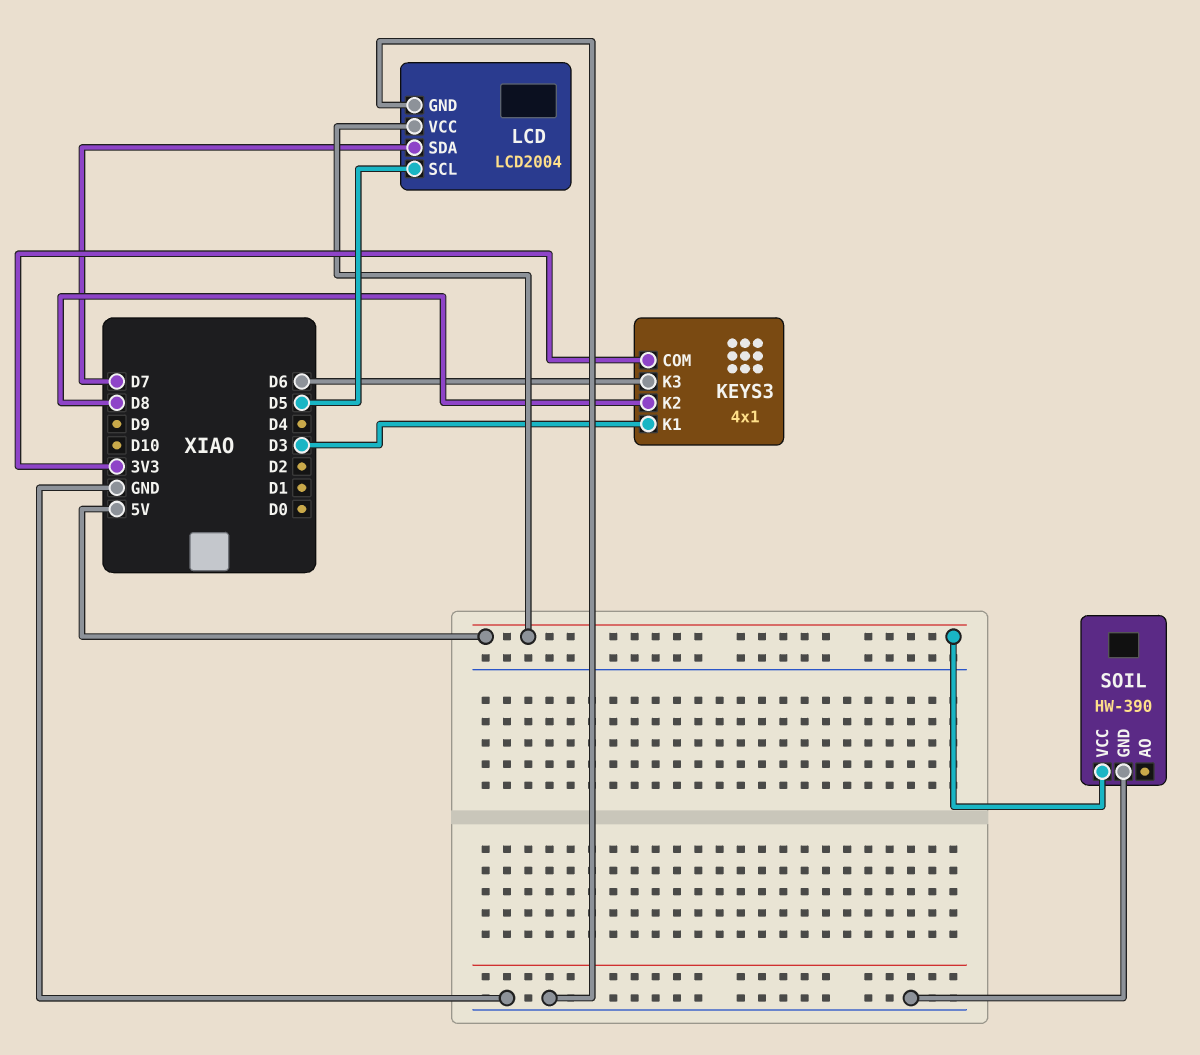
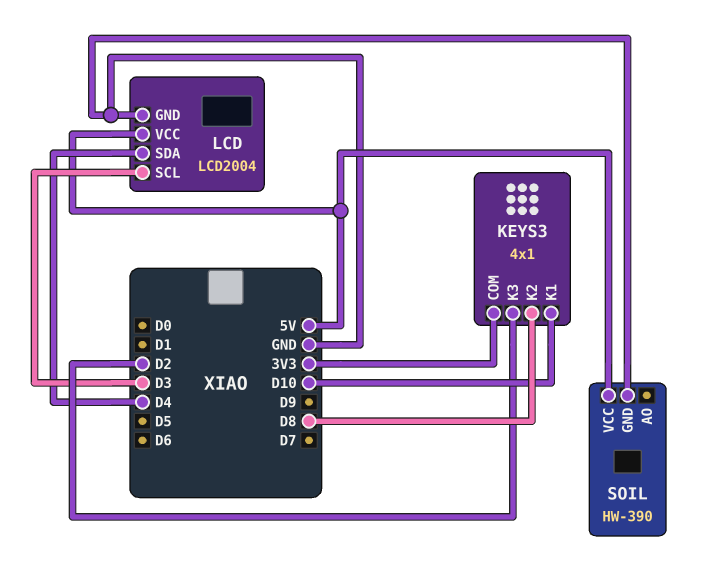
KEYS3 pin K1: D3 -> D10
KEYS3 pin K3: D6 -> D2
LCD pin SCL: D5 -> D3
LCD pin SDA: D7 -> D4

